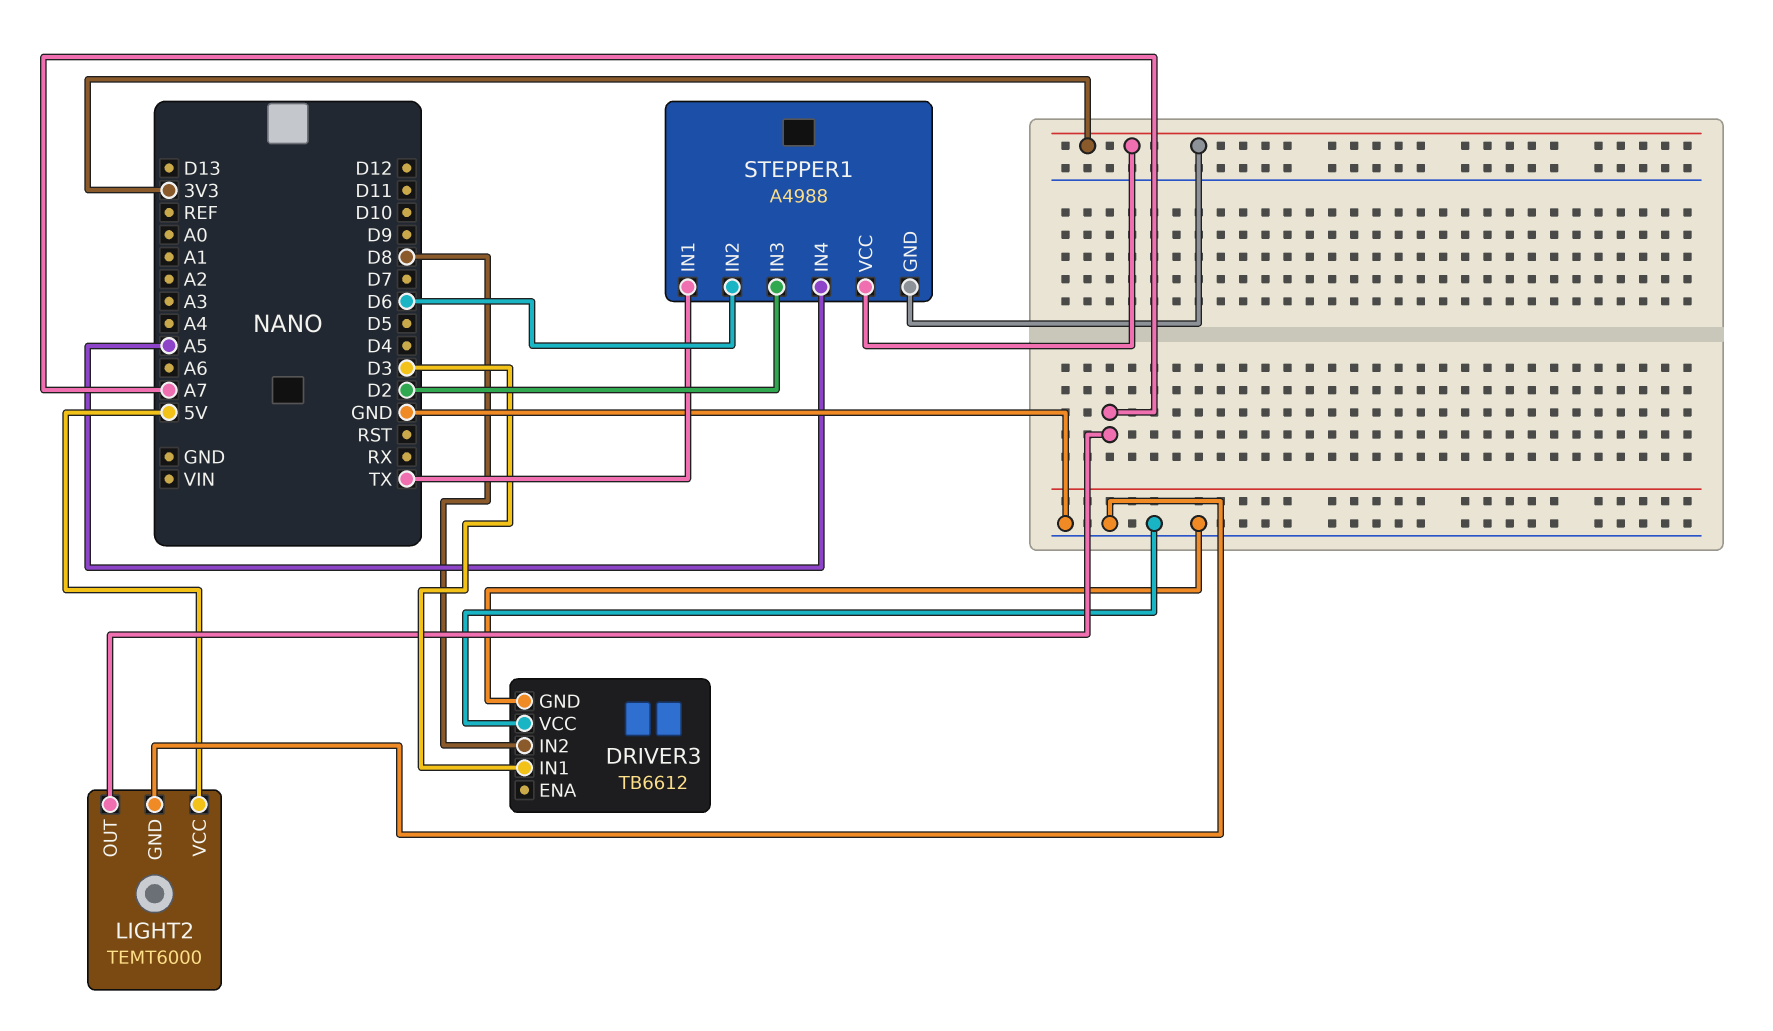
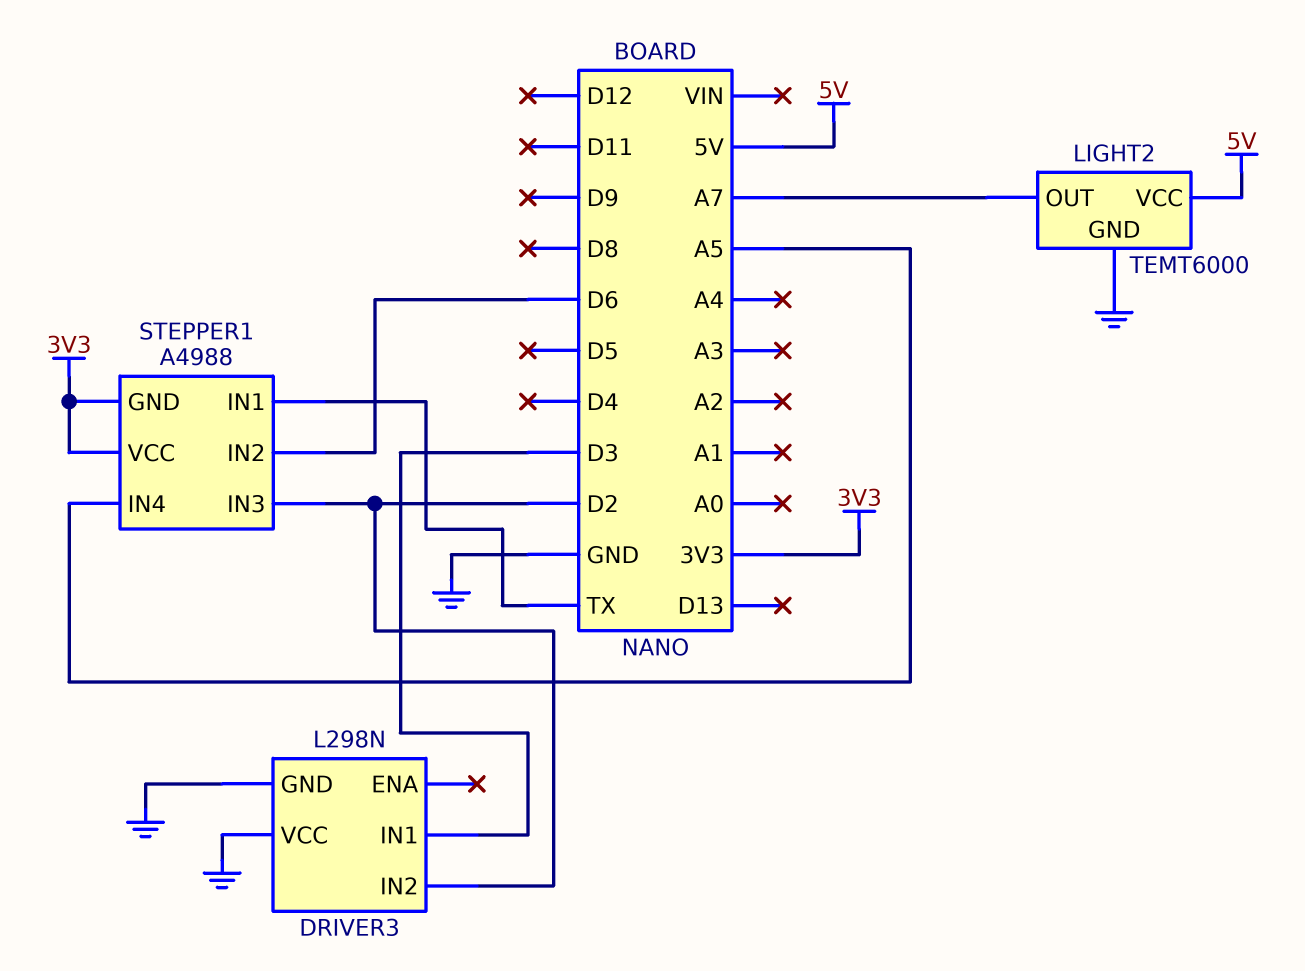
DRIVER3: TB6612 -> L298N
DRIVER3 pin IN2: D8 -> D2

